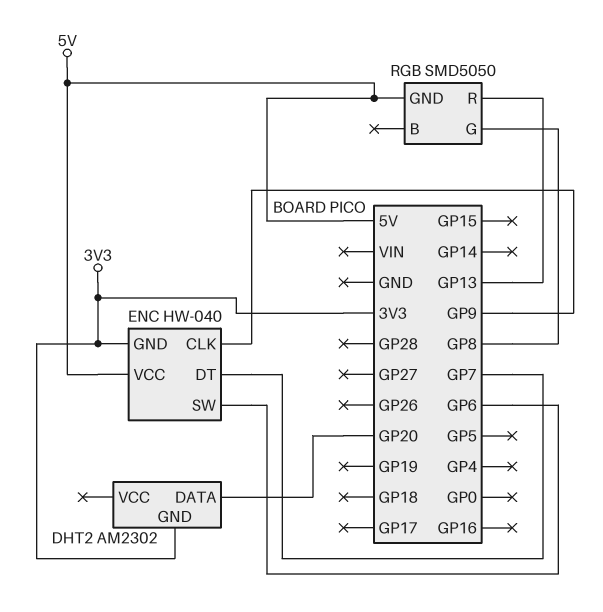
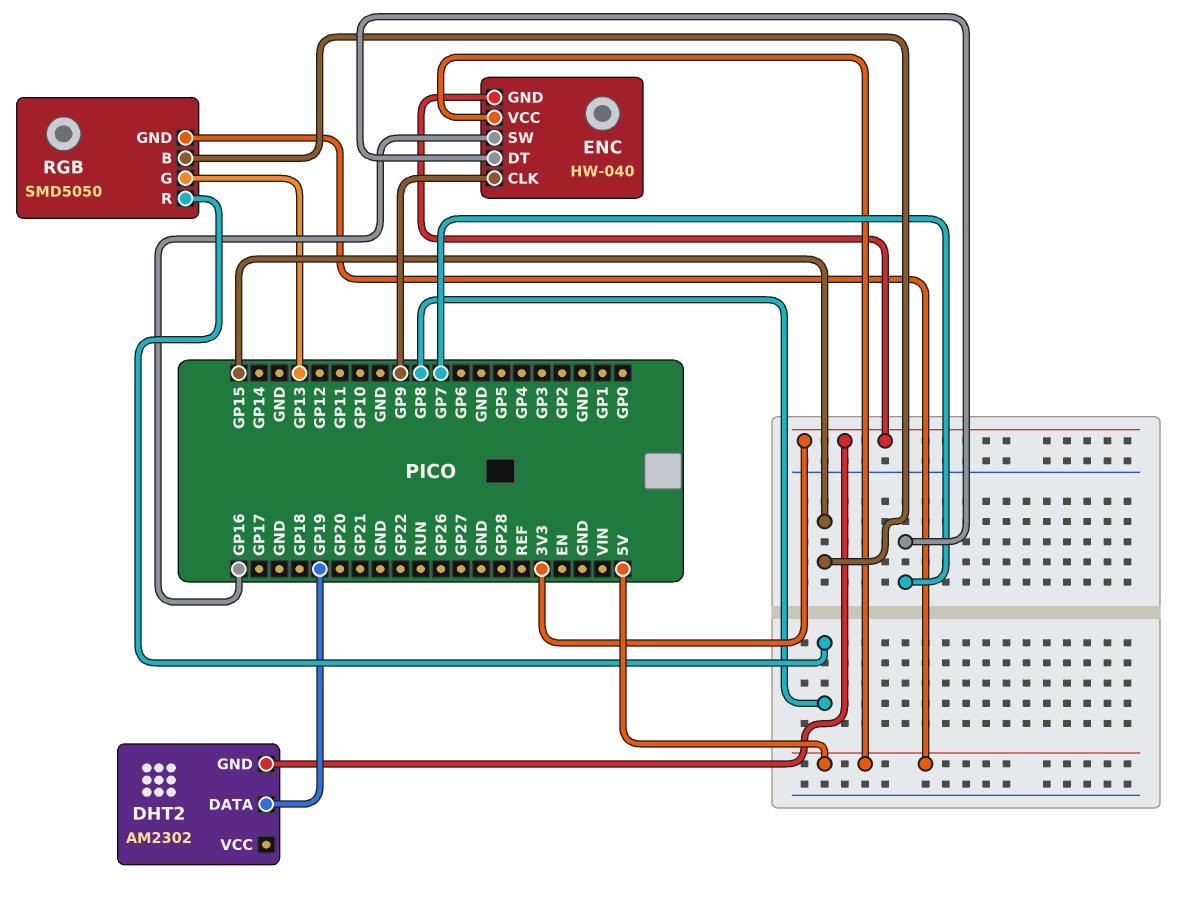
DHT2 pin DATA: GP20 -> GP19
ENC pin SW: GP6 -> GP16
RGB pin B: none -> GP15
RGB pin G: GP8 -> GP13
RGB pin R: GP13 -> GP8

